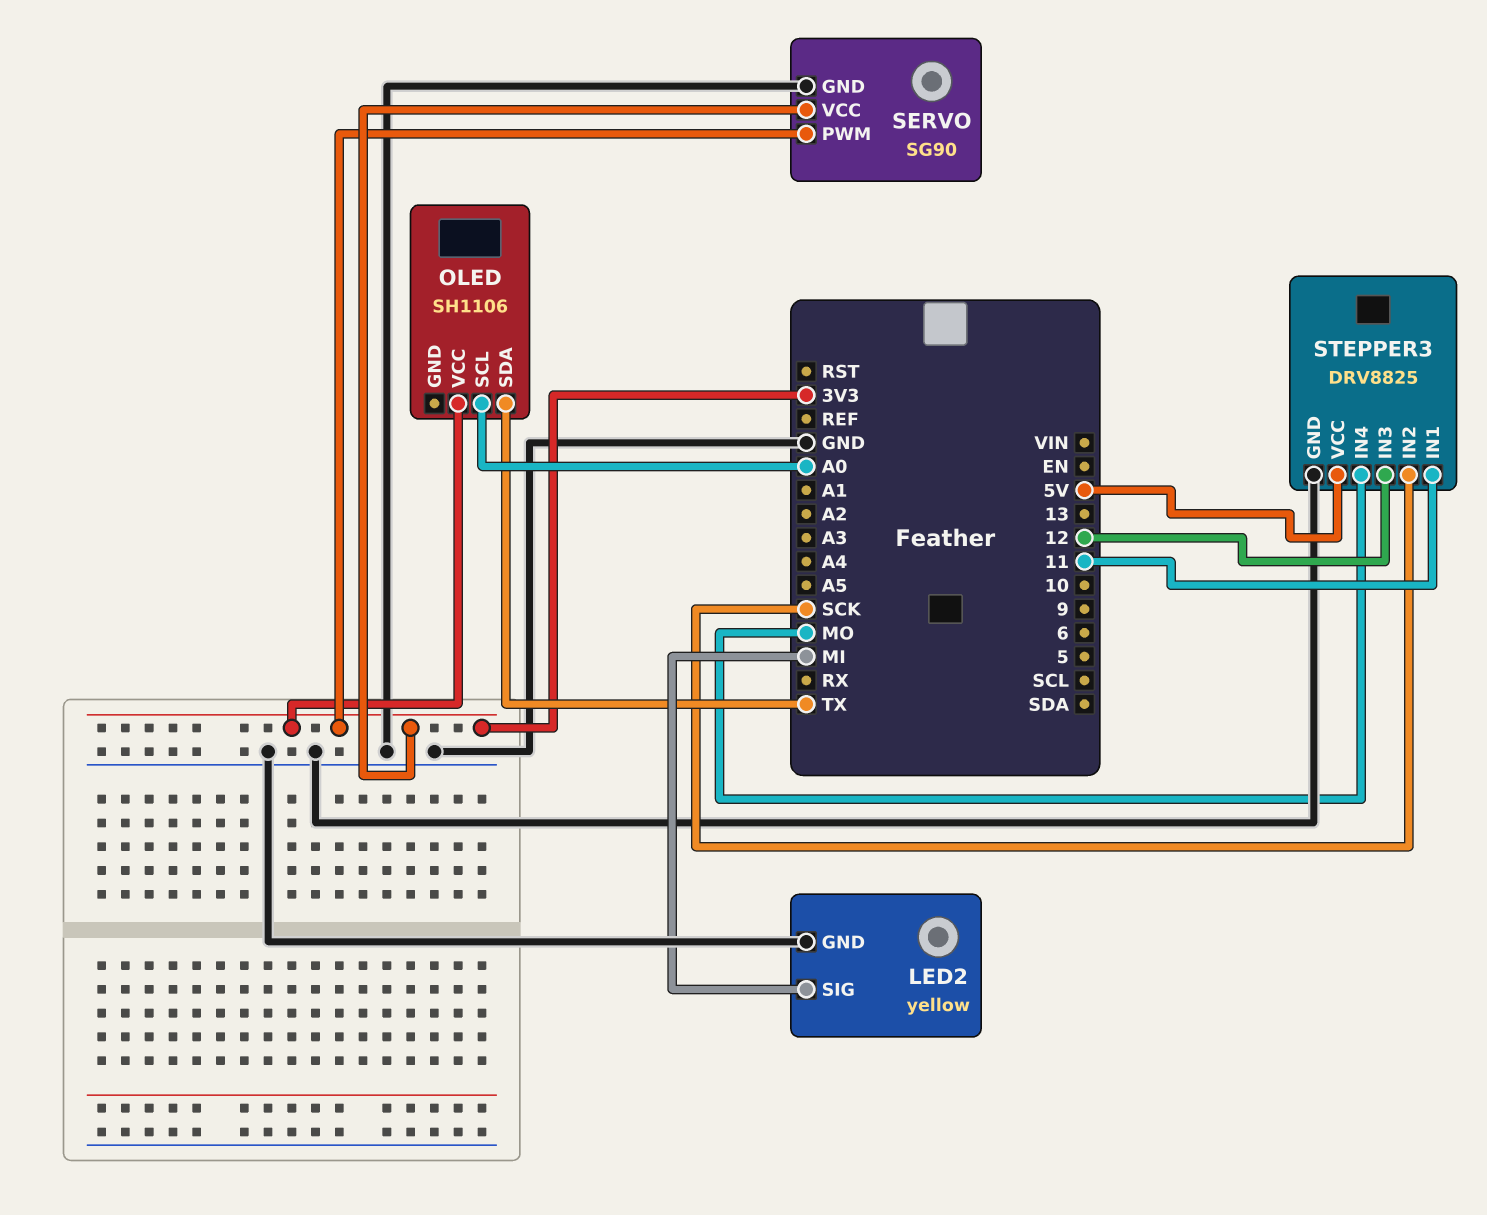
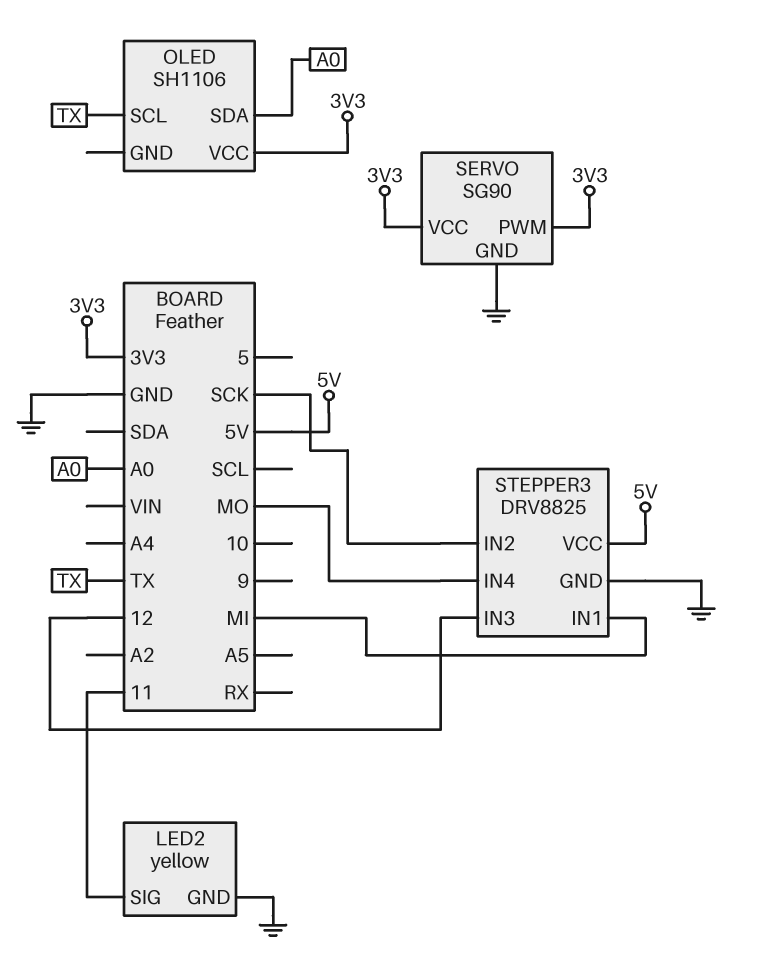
LED2 pin SIG: MI -> 11
OLED pin SCL: A0 -> TX
OLED pin SDA: TX -> A0
STEPPER3 pin IN1: 11 -> MI

